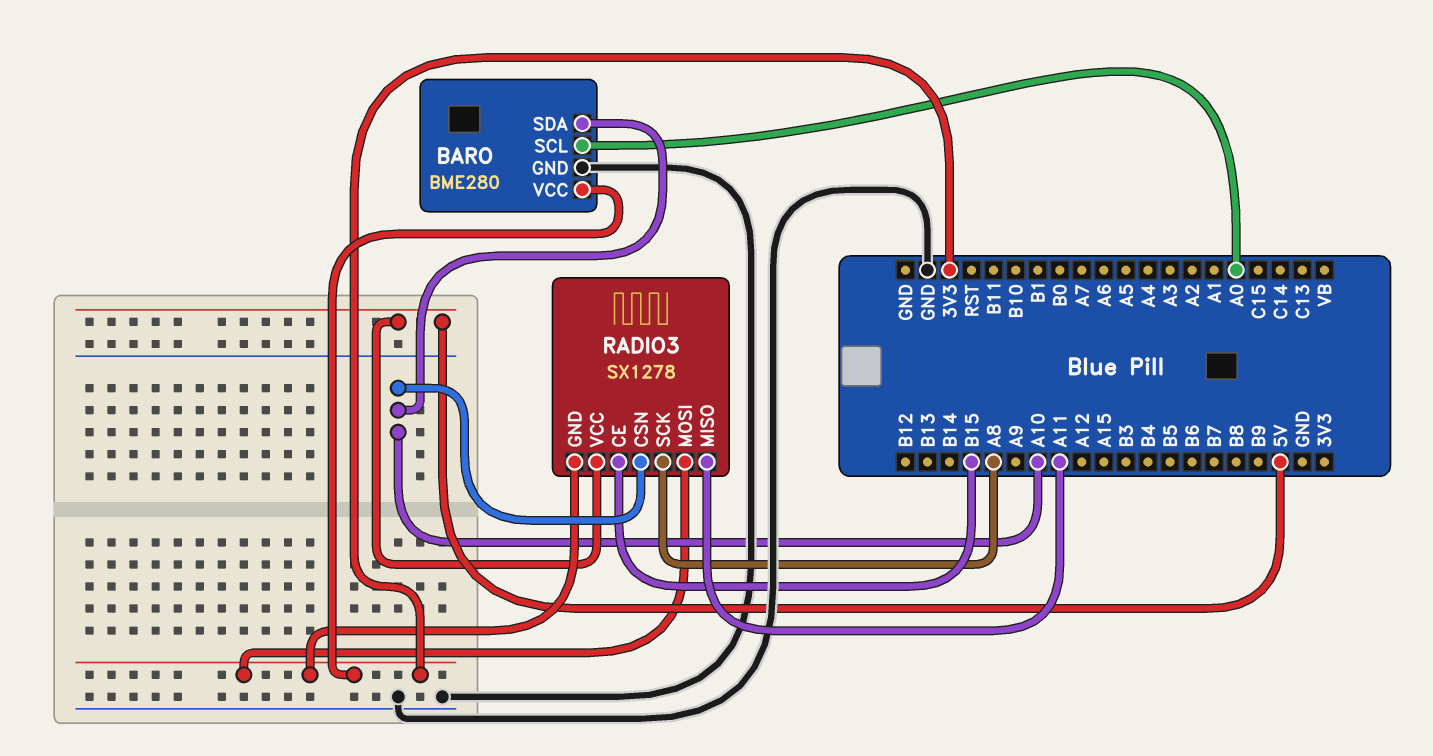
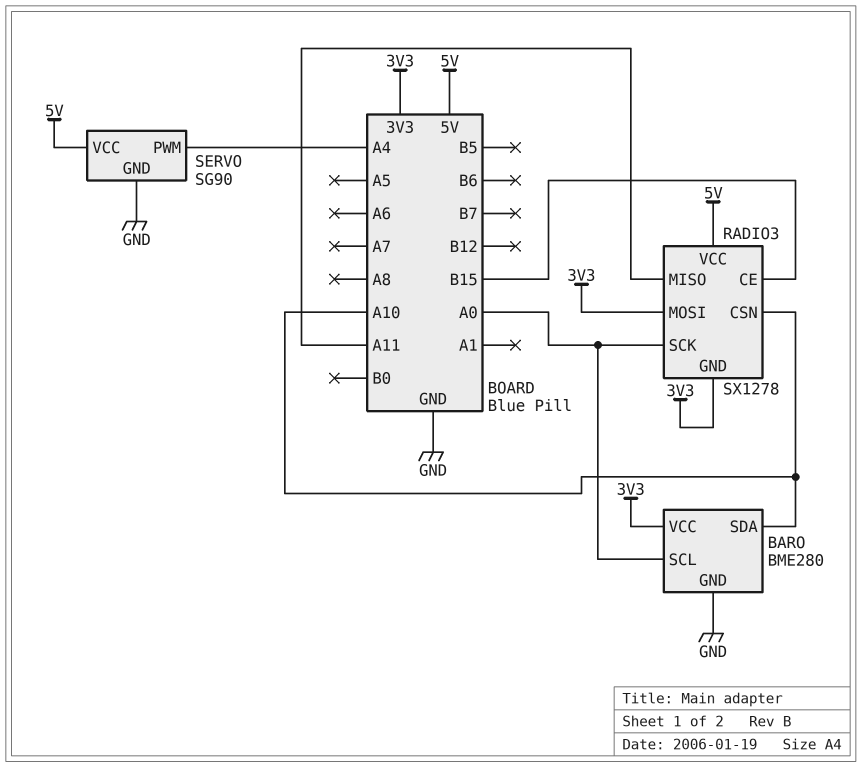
RADIO3 pin SCK: A8 -> A0
SERVO: none -> SG90
SERVO pin GND: none -> GND
SERVO pin PWM: none -> A4
SERVO pin VCC: none -> 5V

